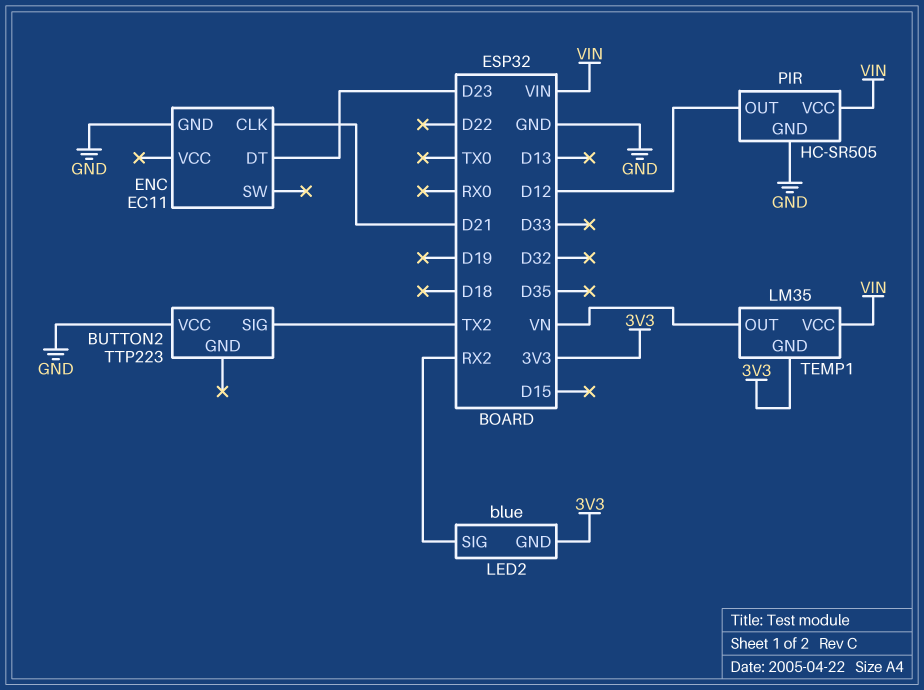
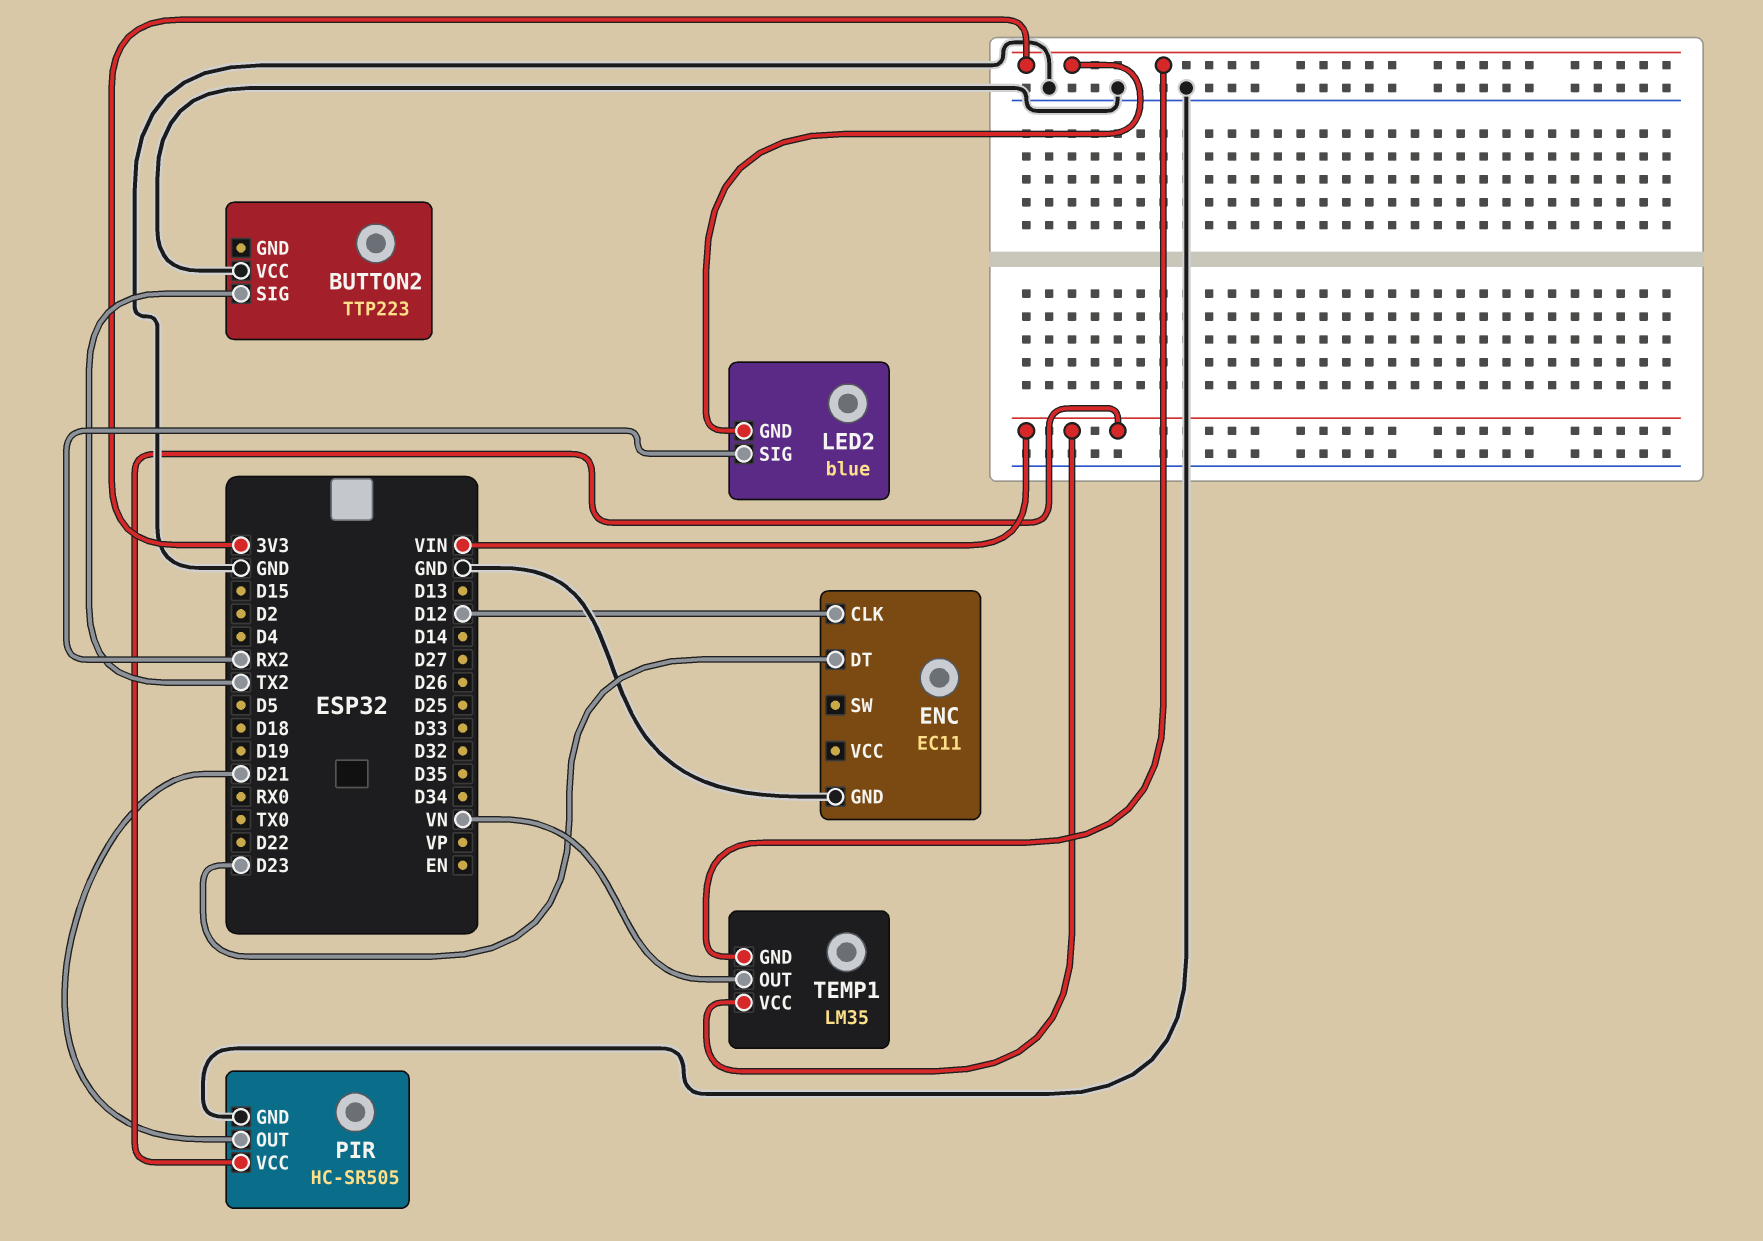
ENC pin CLK: D21 -> D12
PIR pin OUT: D12 -> D21

